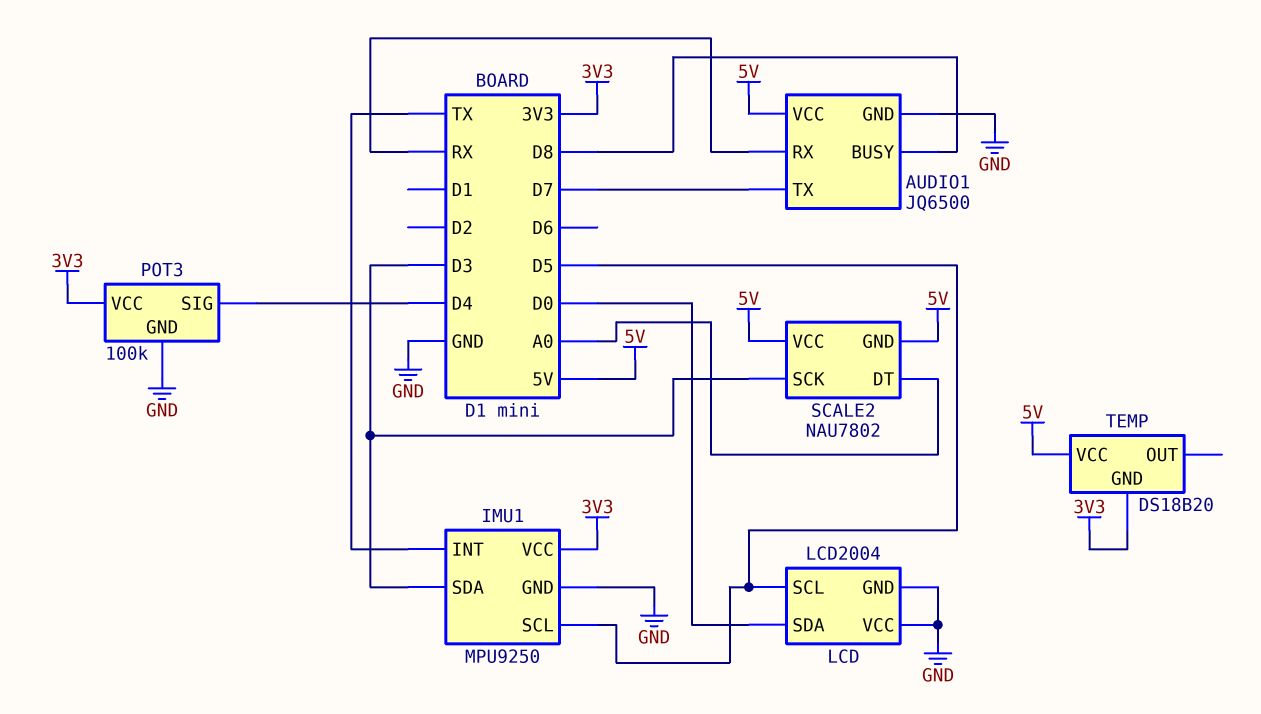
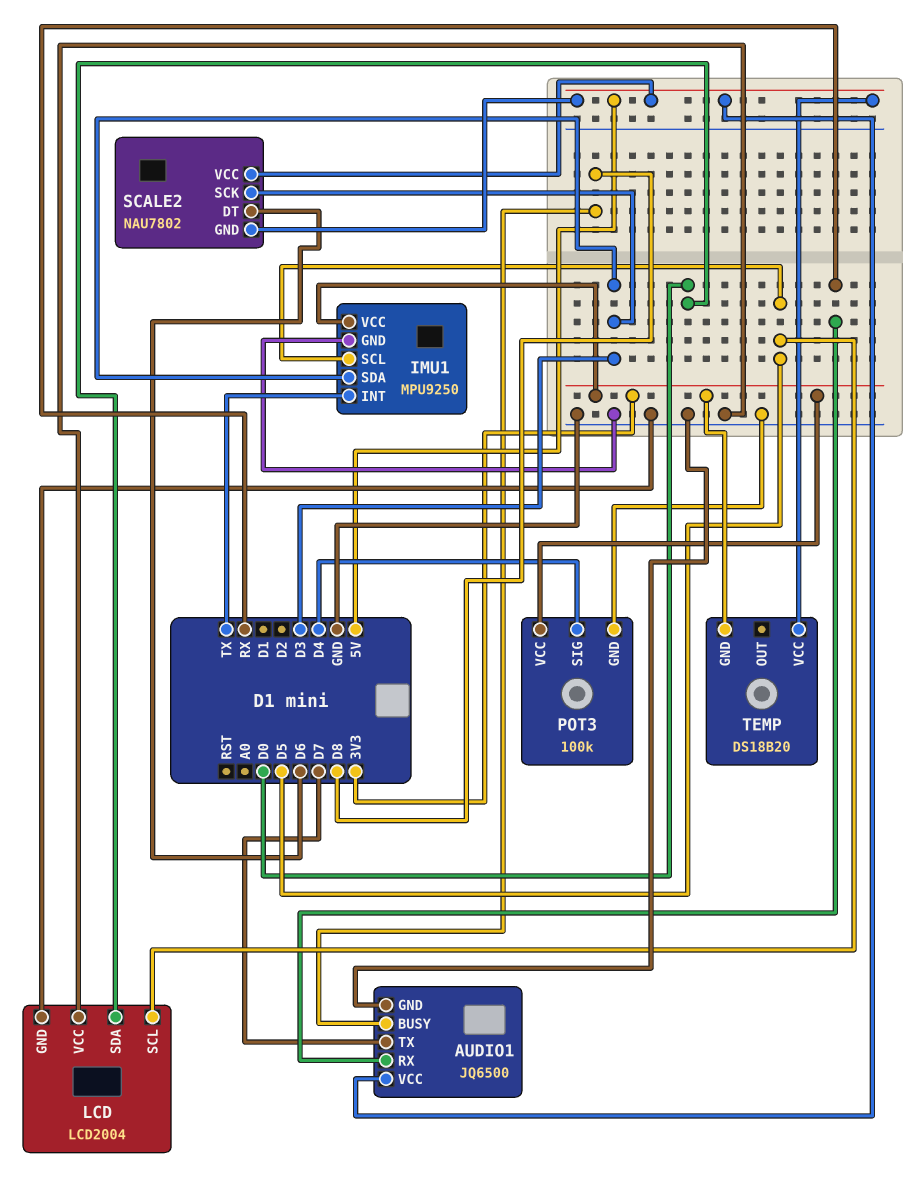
SCALE2 pin DT: A0 -> D6

